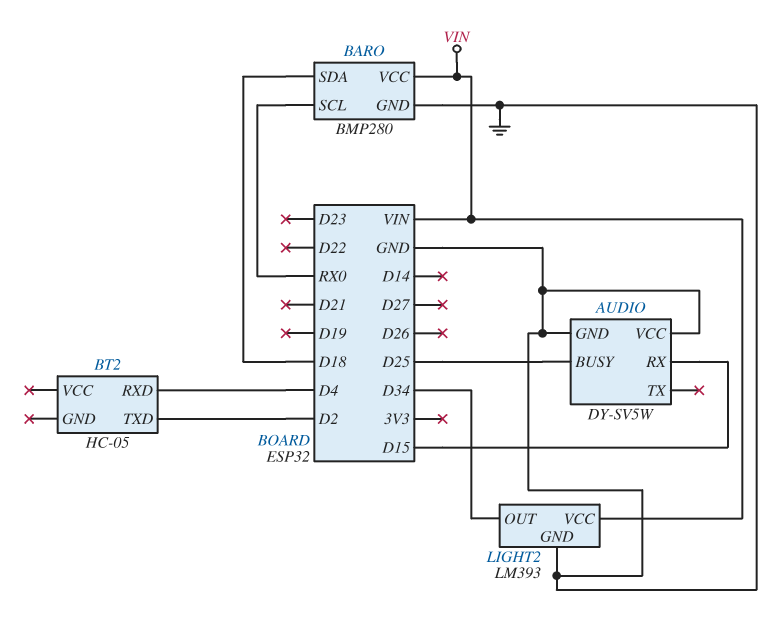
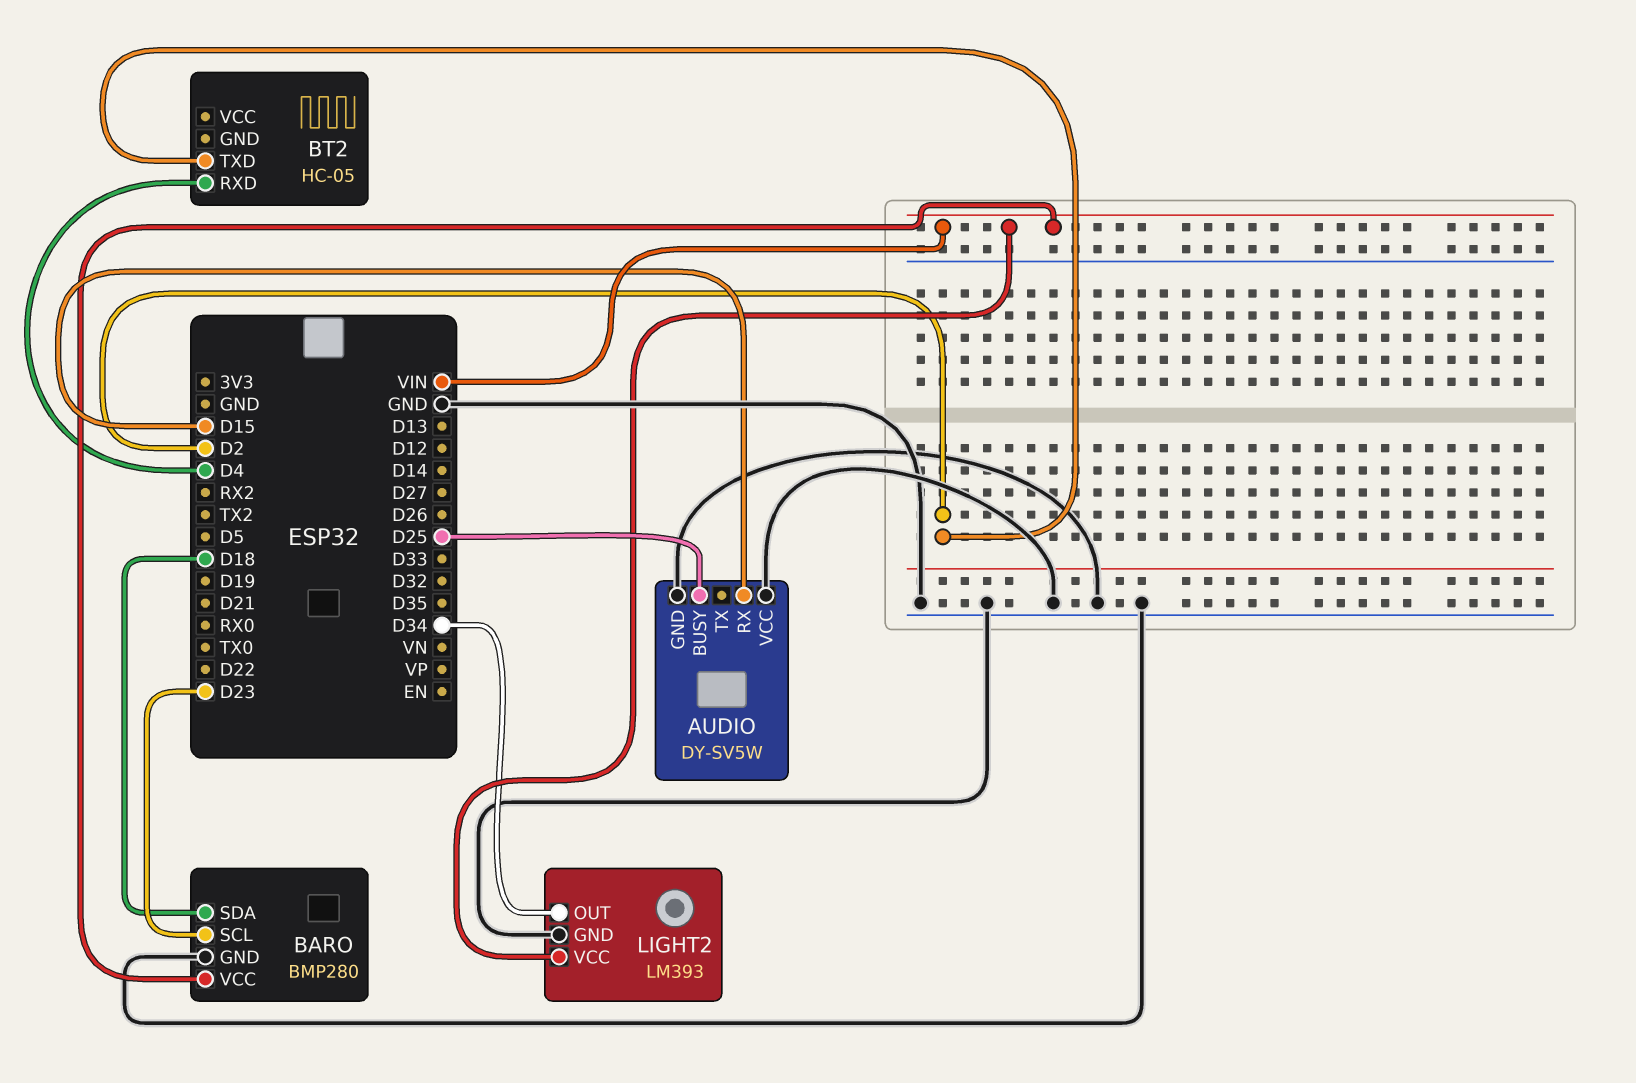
BARO pin SCL: RX0 -> D23

